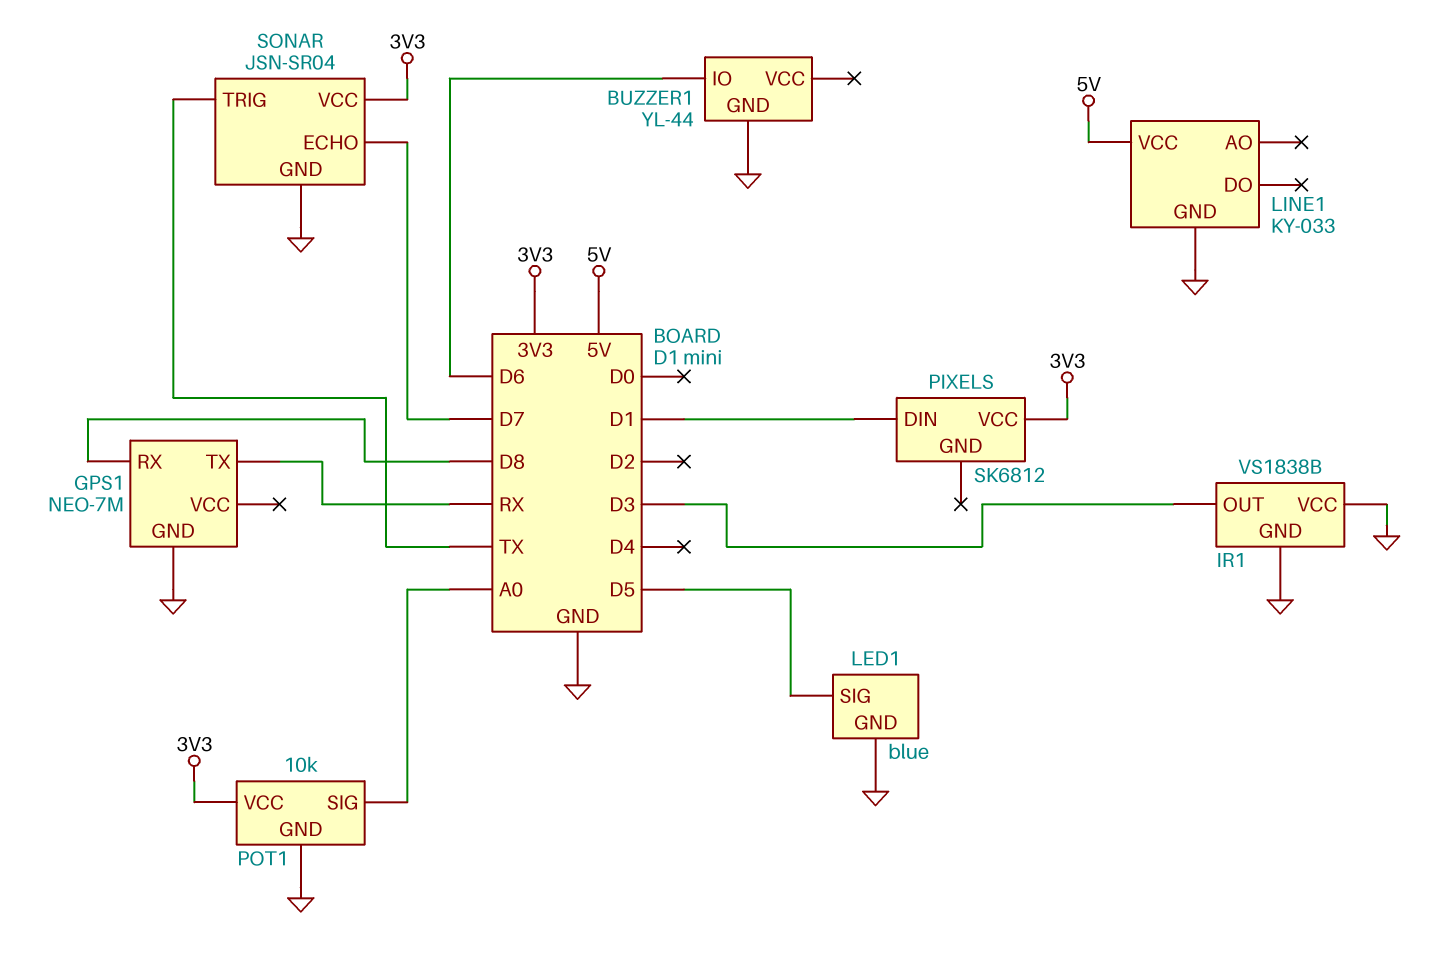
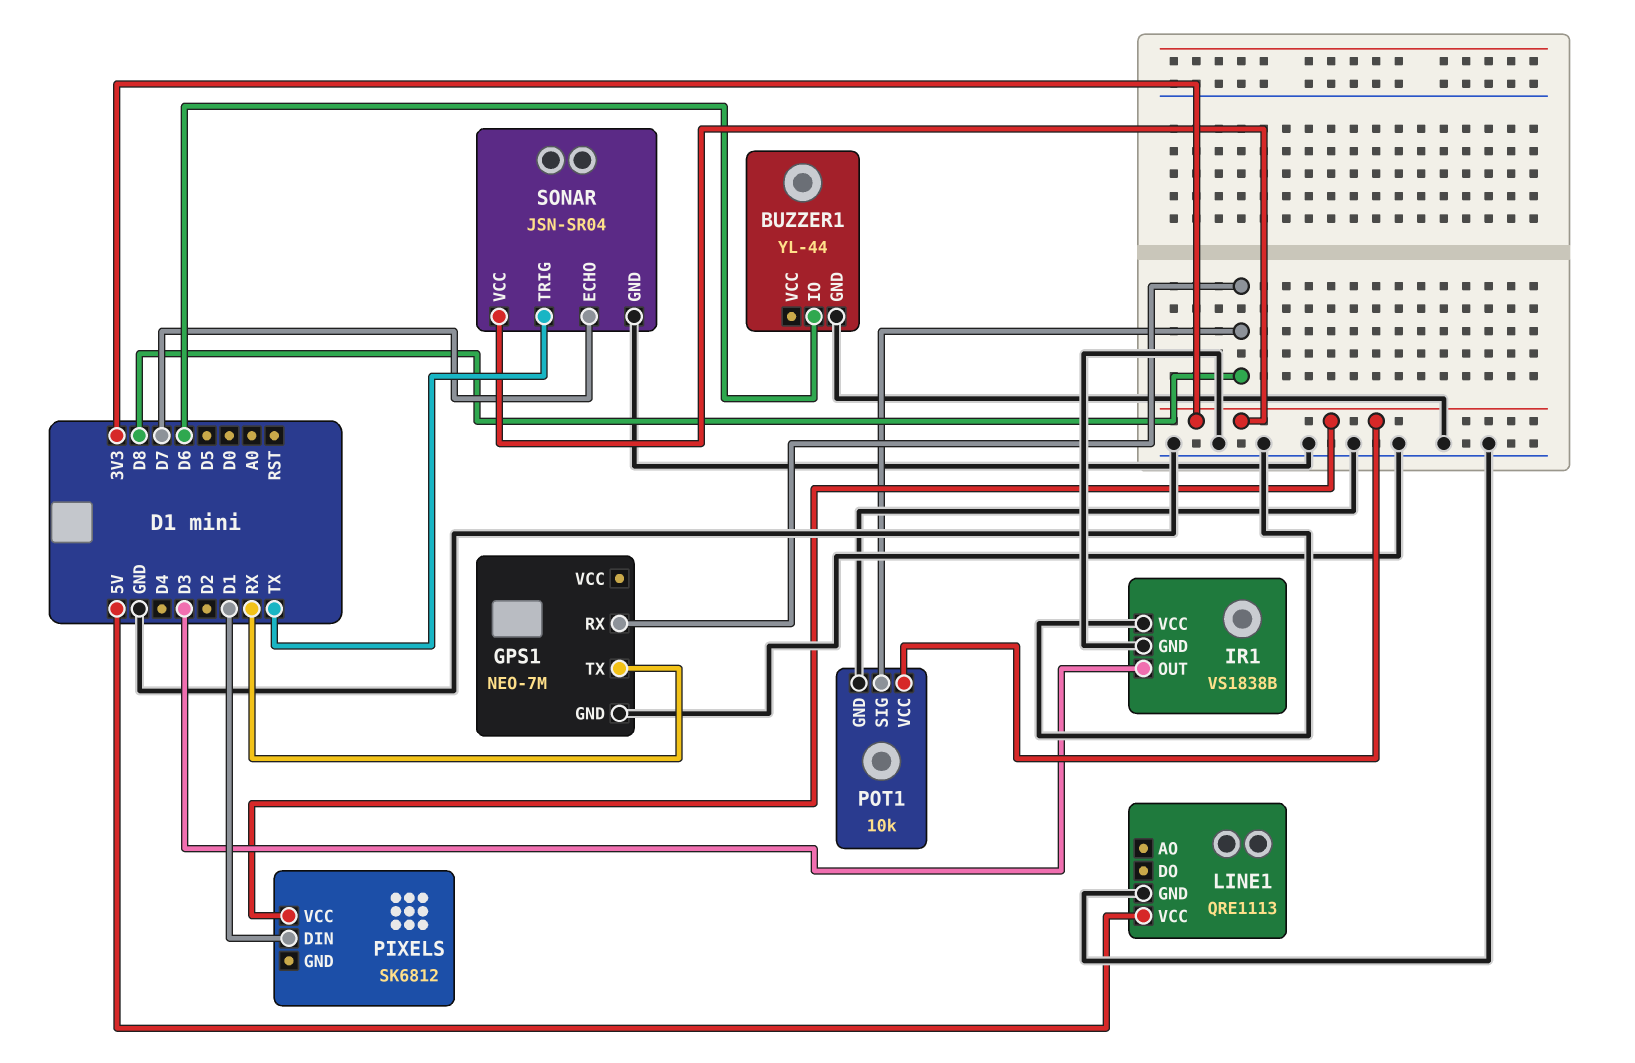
LED1: blue -> none
LED1 pin GND: GND -> none
LED1 pin SIG: D5 -> none
LINE1: KY-033 -> QRE1113
POT1 pin SIG: A0 -> D8

